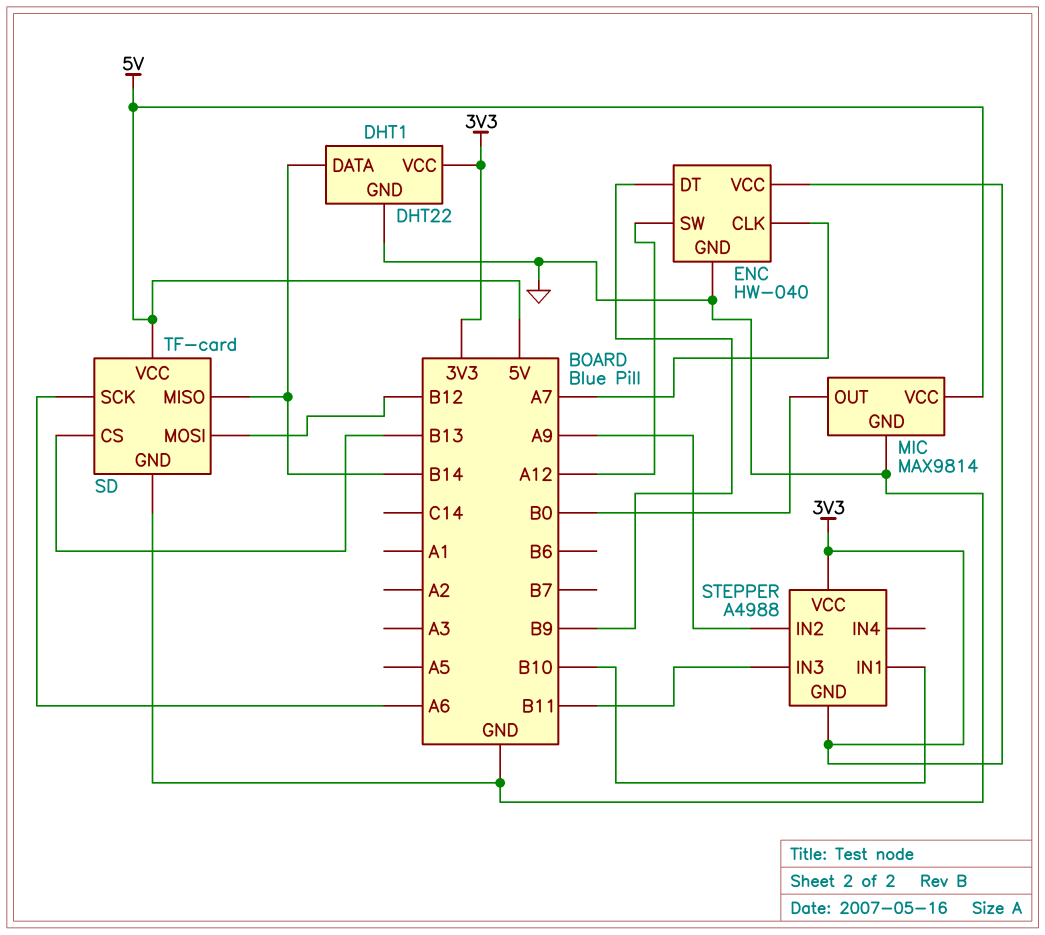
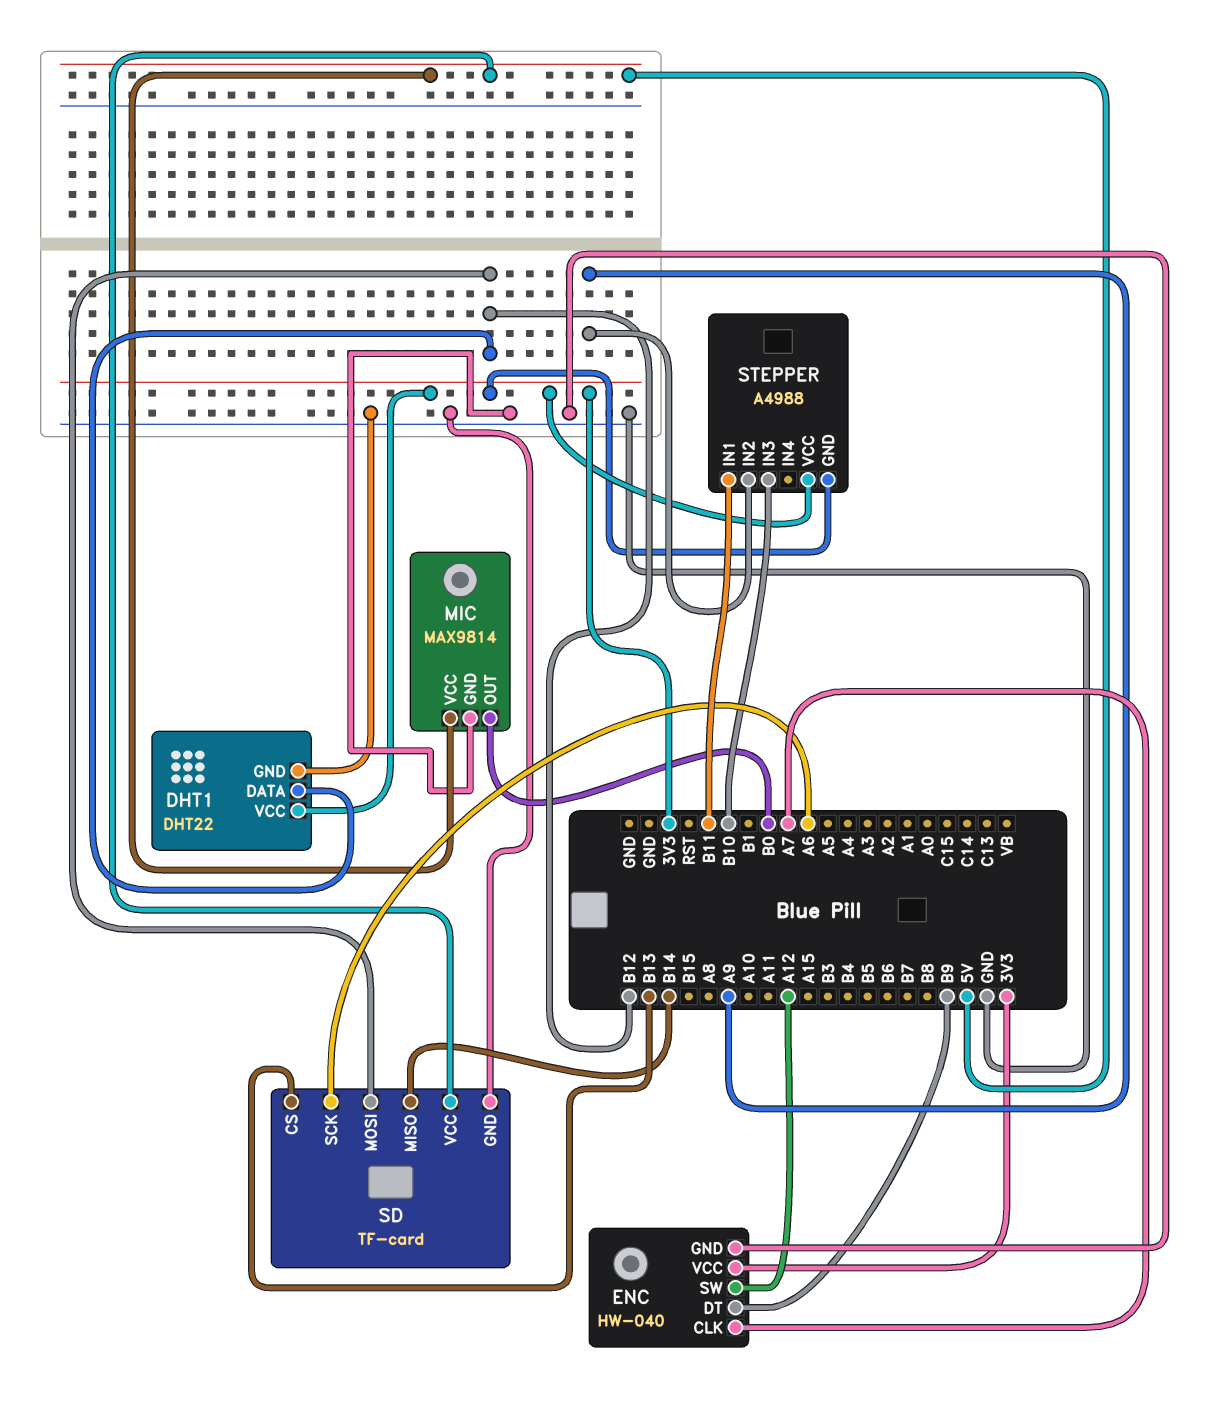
DHT1 pin DATA: B14 -> B12
STEPPER pin IN1: B10 -> B11
STEPPER pin IN3: B11 -> B10

